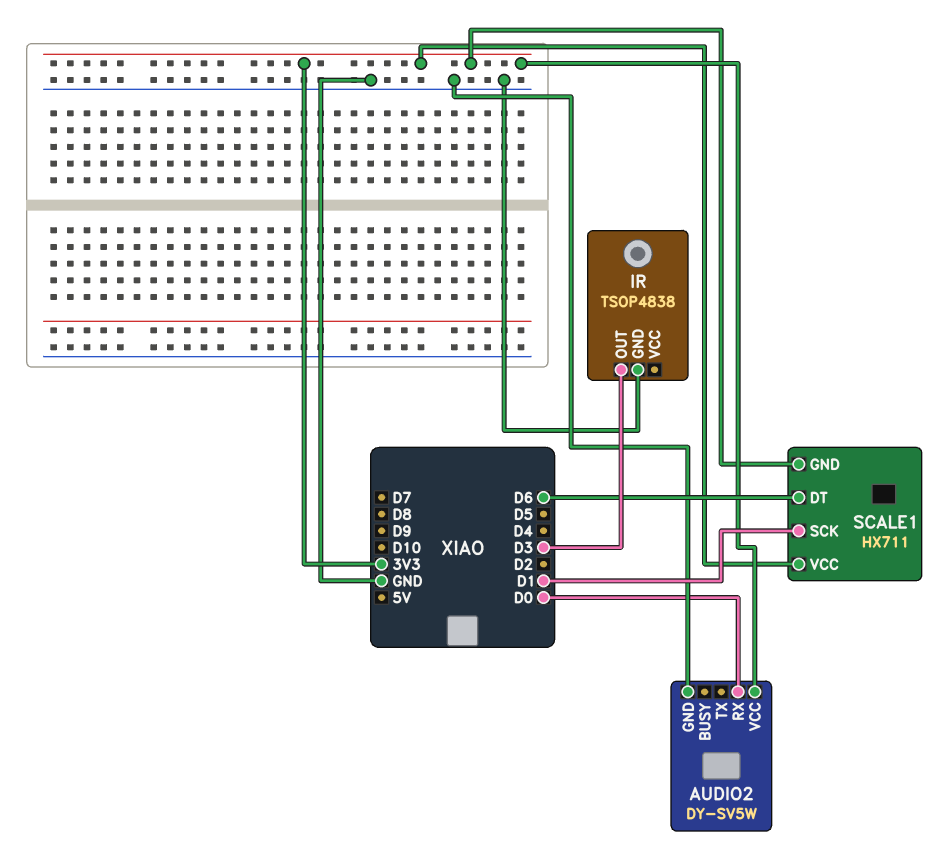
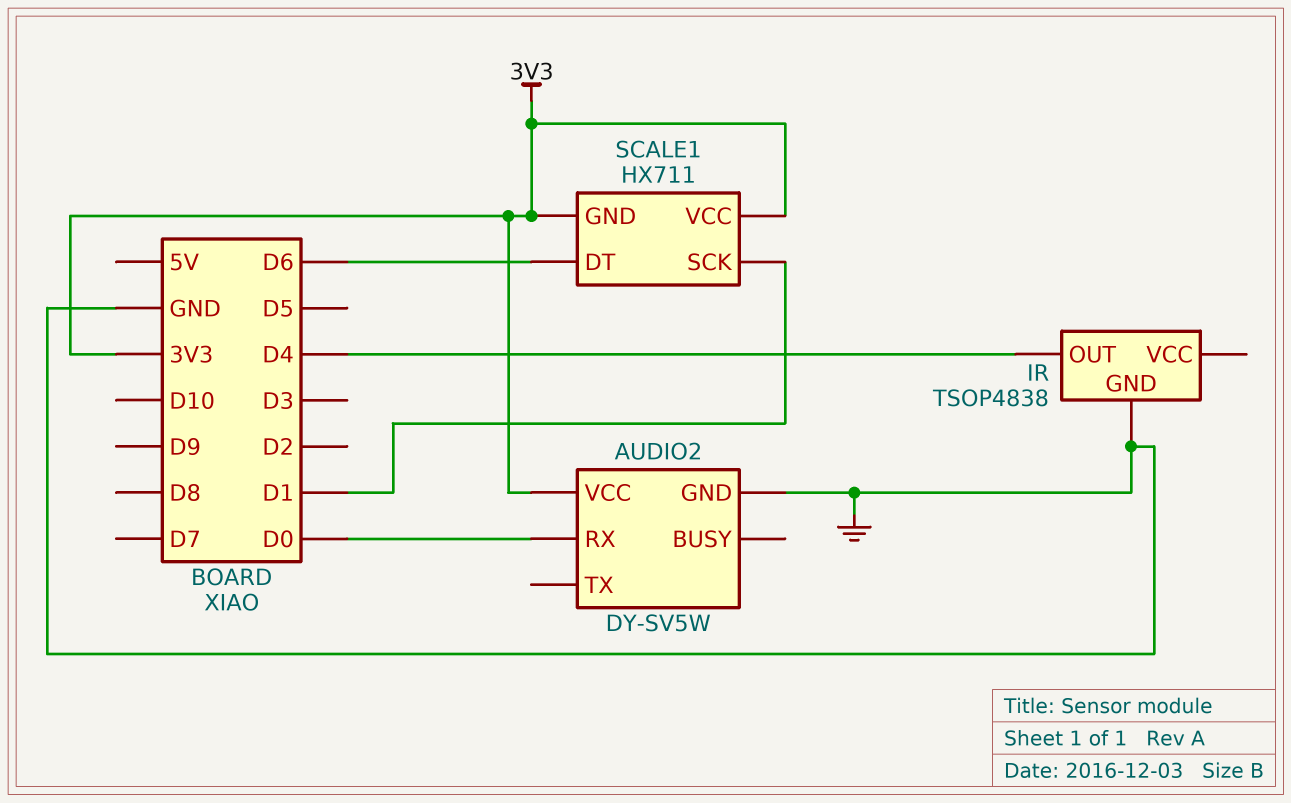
IR pin OUT: D3 -> D4

